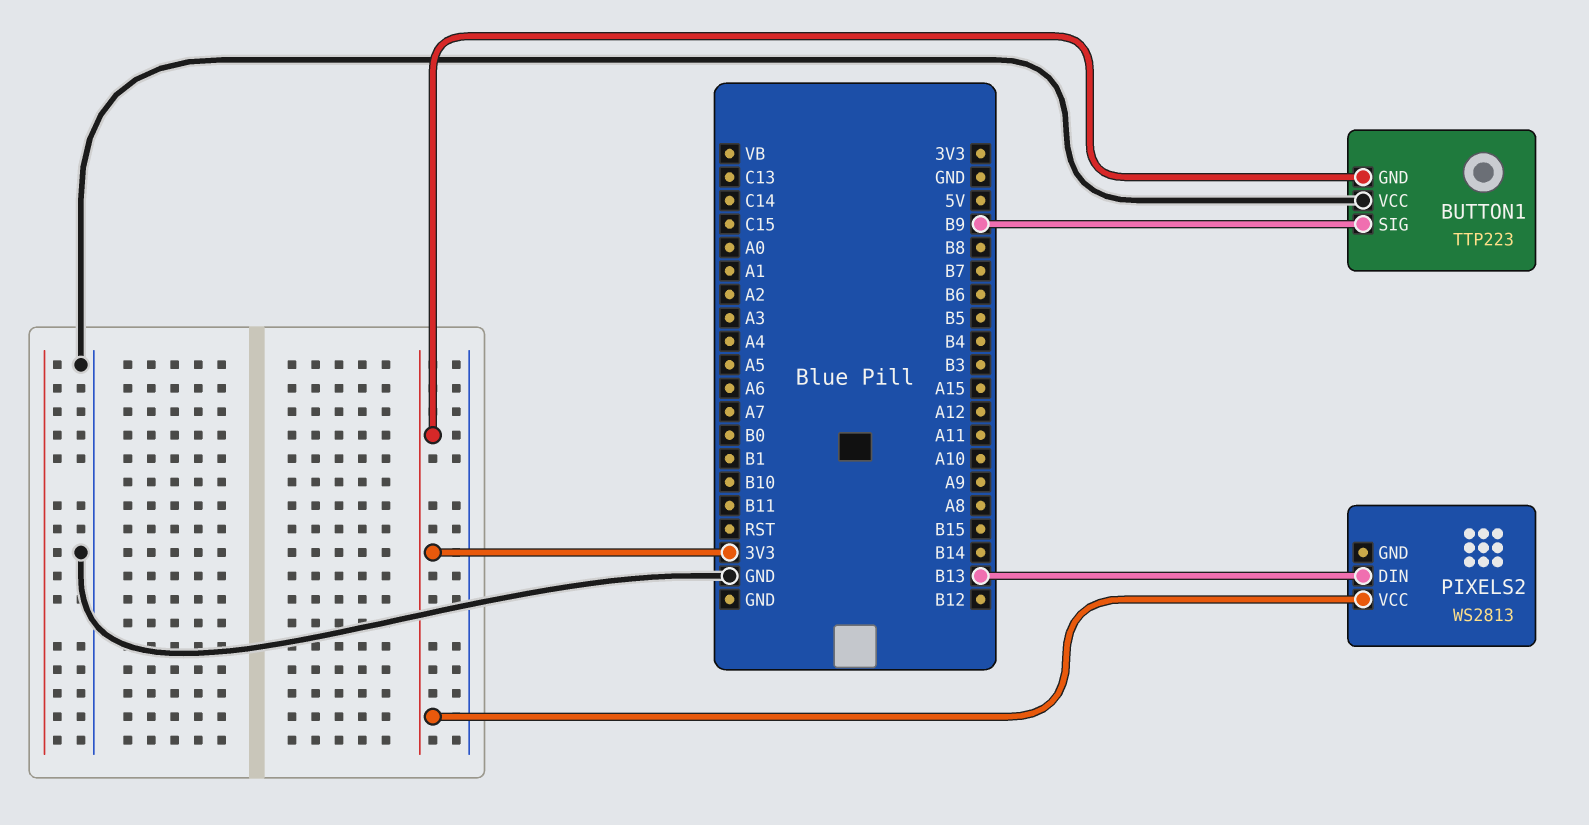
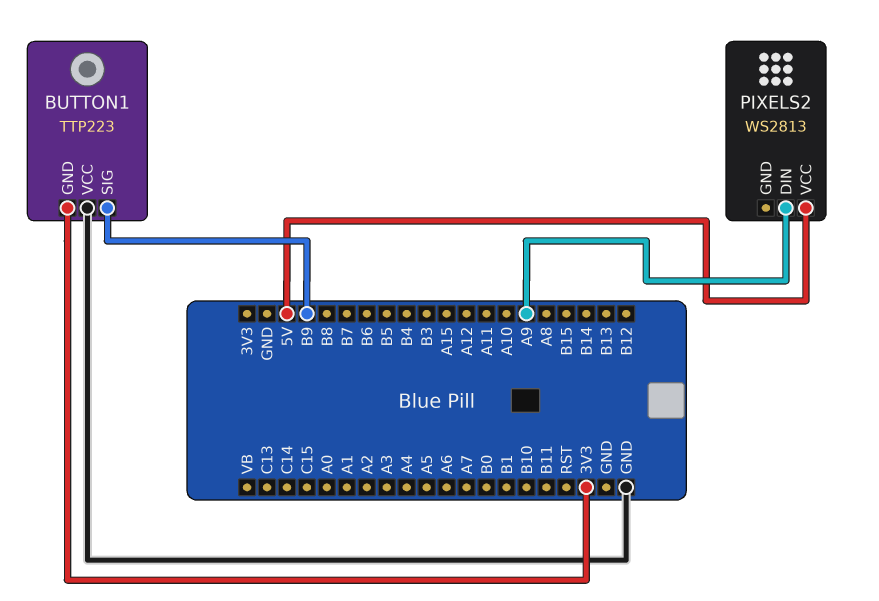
PIXELS2 pin DIN: B13 -> A9
PIXELS2 pin VCC: 3V3 -> 5V

